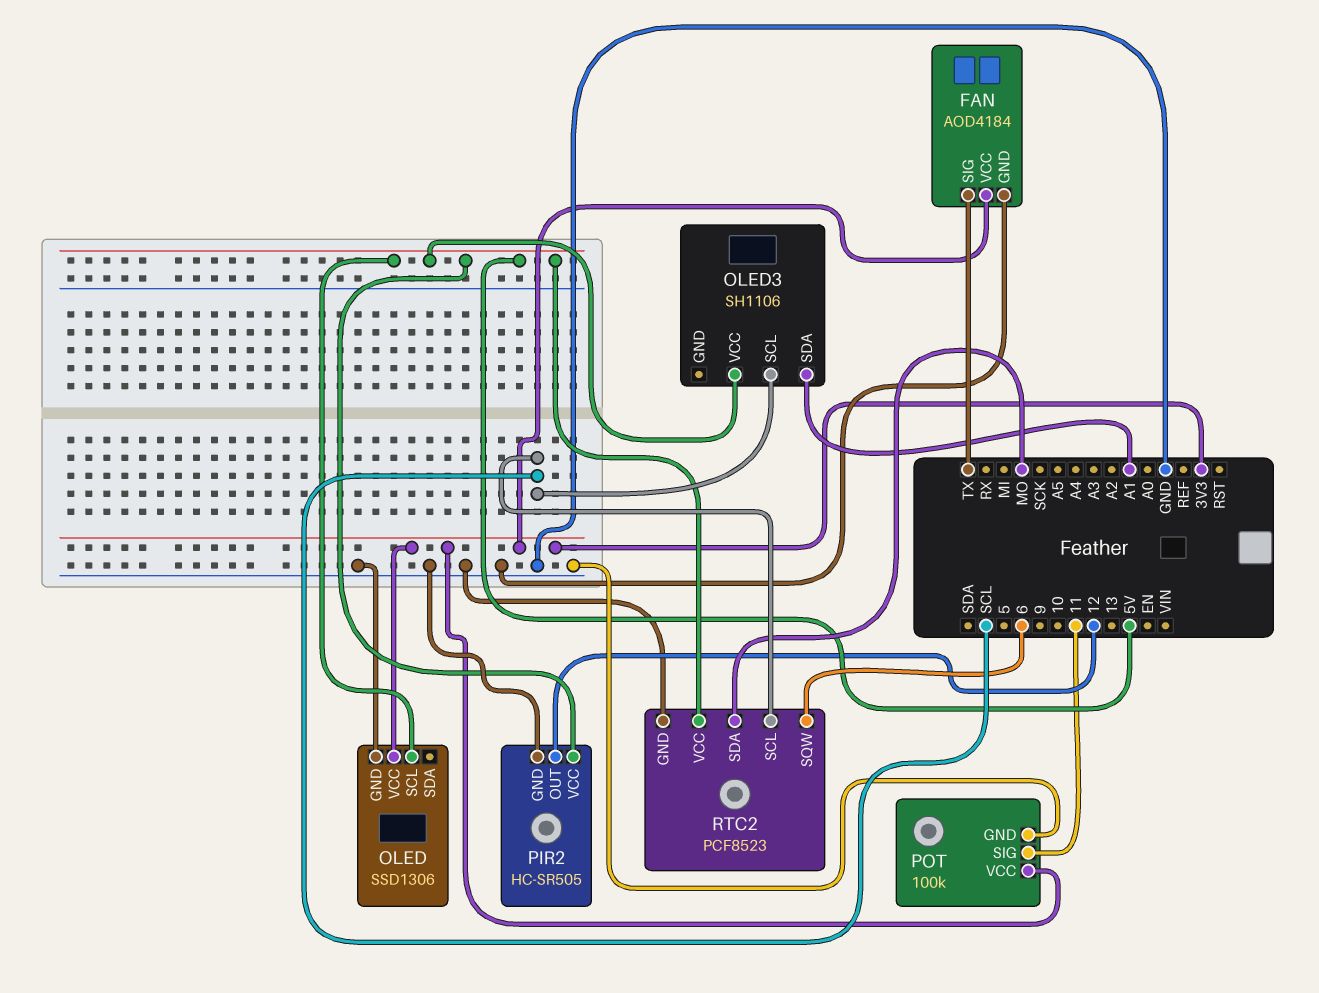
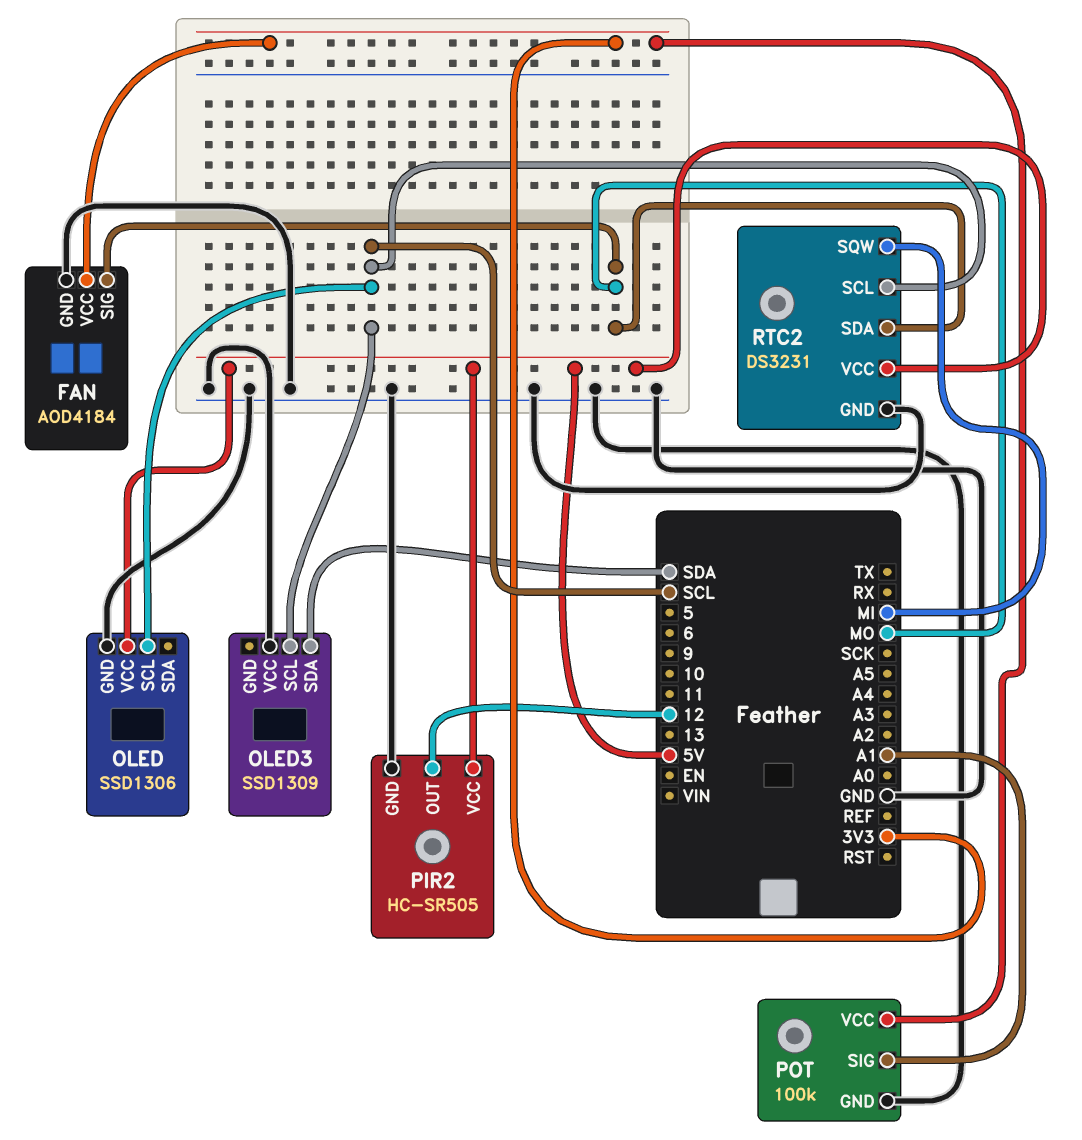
FAN pin SIG: TX -> MO
OLED pin SCL: 5V -> SCL
OLED pin VCC: 3V3 -> 5V
OLED3: SH1106 -> SSD1309
OLED3 pin SDA: A1 -> SDA
OLED3 pin VCC: 5V -> GND
POT pin SIG: 11 -> A1
RTC2: PCF8523 -> DS3231
RTC2 pin SQW: 6 -> MI

